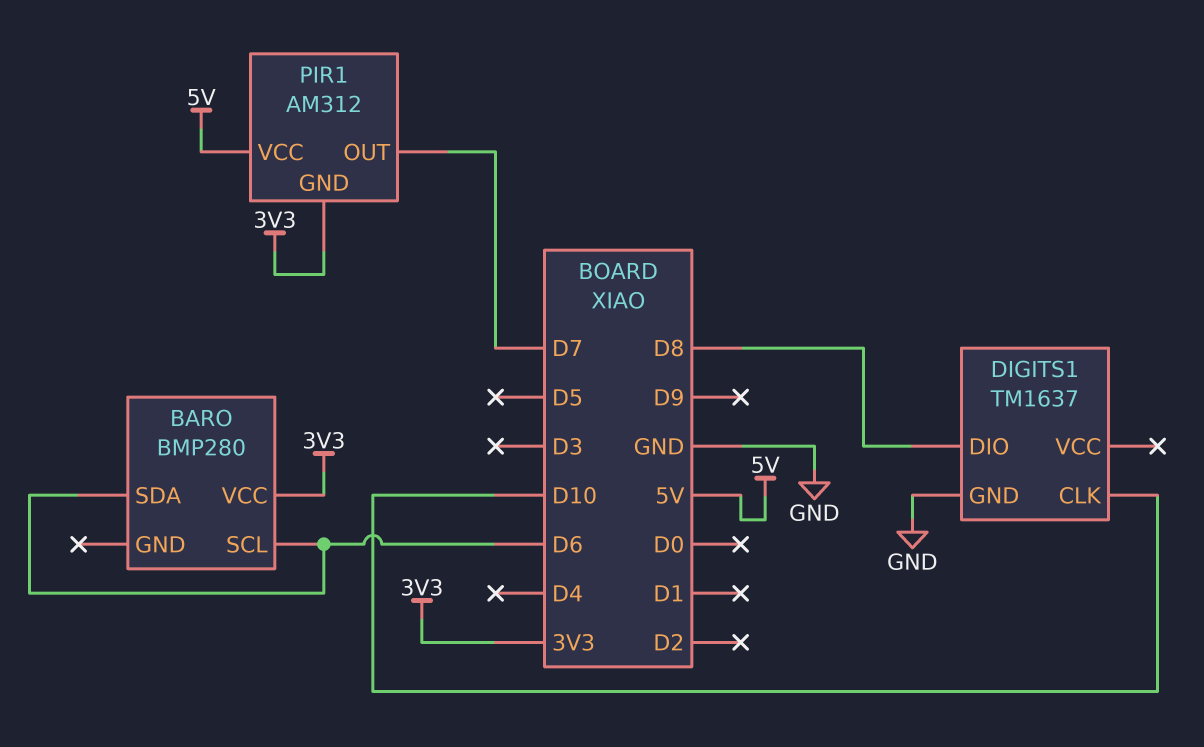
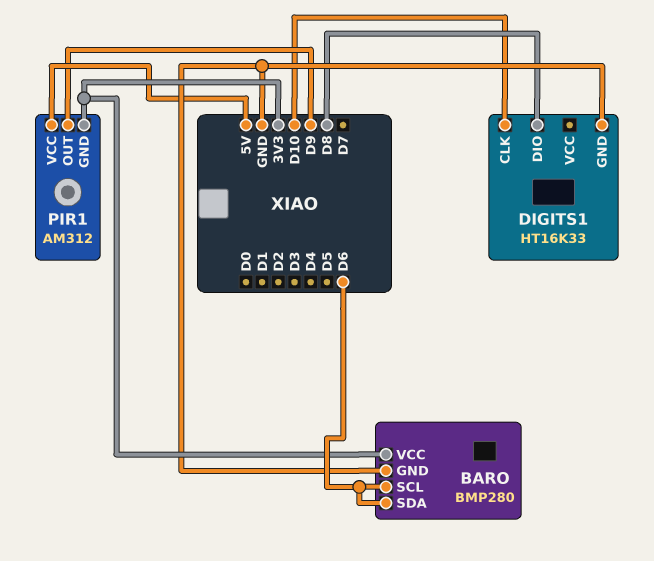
BARO pin GND: none -> GND
DIGITS1: TM1637 -> HT16K33
PIR1 pin OUT: D7 -> D9

